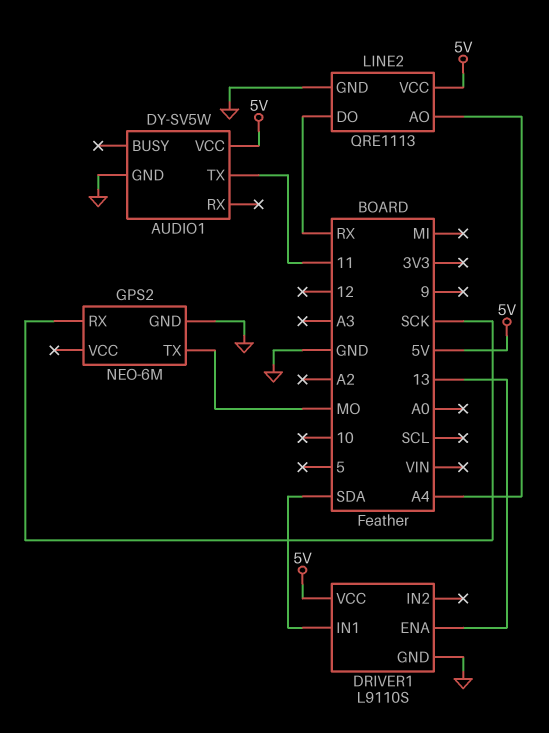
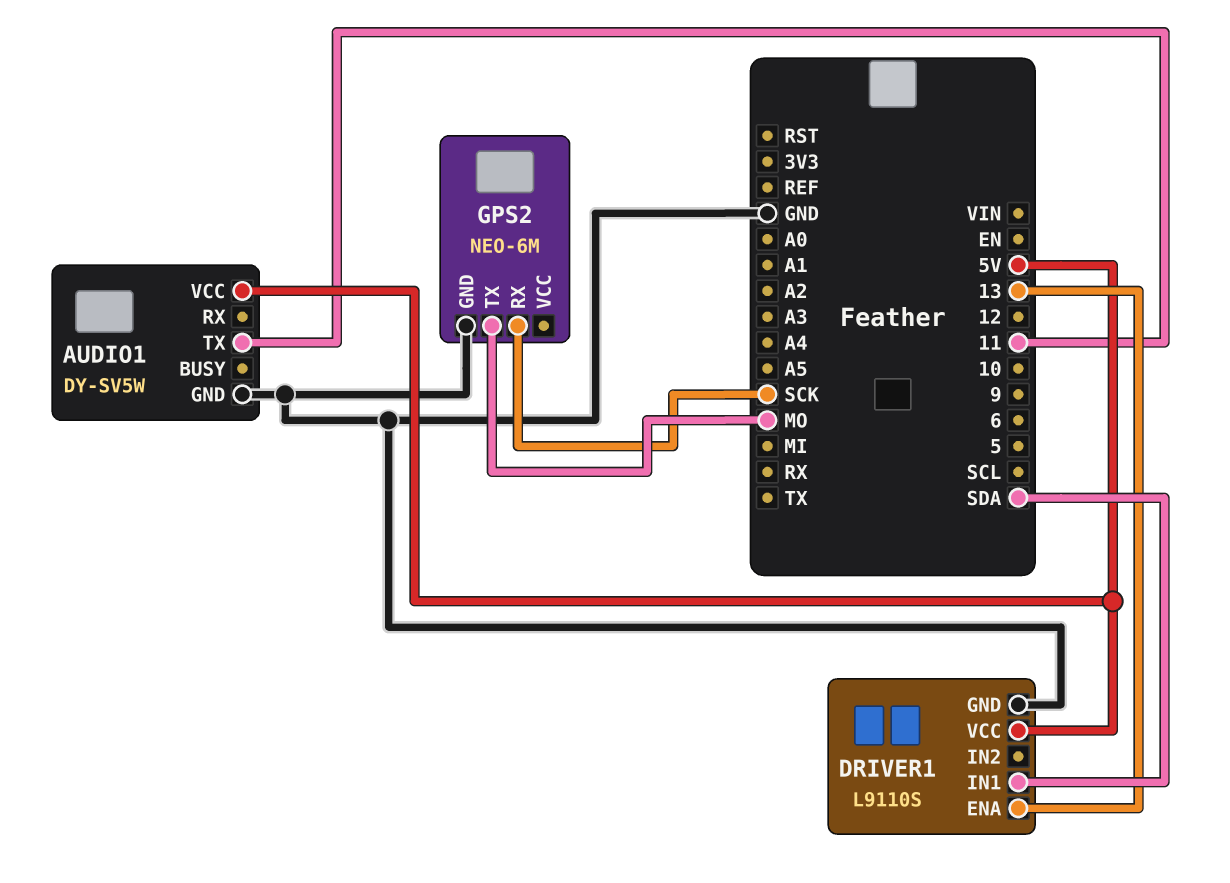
LINE2: QRE1113 -> none
LINE2 pin AO: A4 -> none
LINE2 pin DO: RX -> none
LINE2 pin GND: GND -> none
LINE2 pin VCC: 5V -> none

